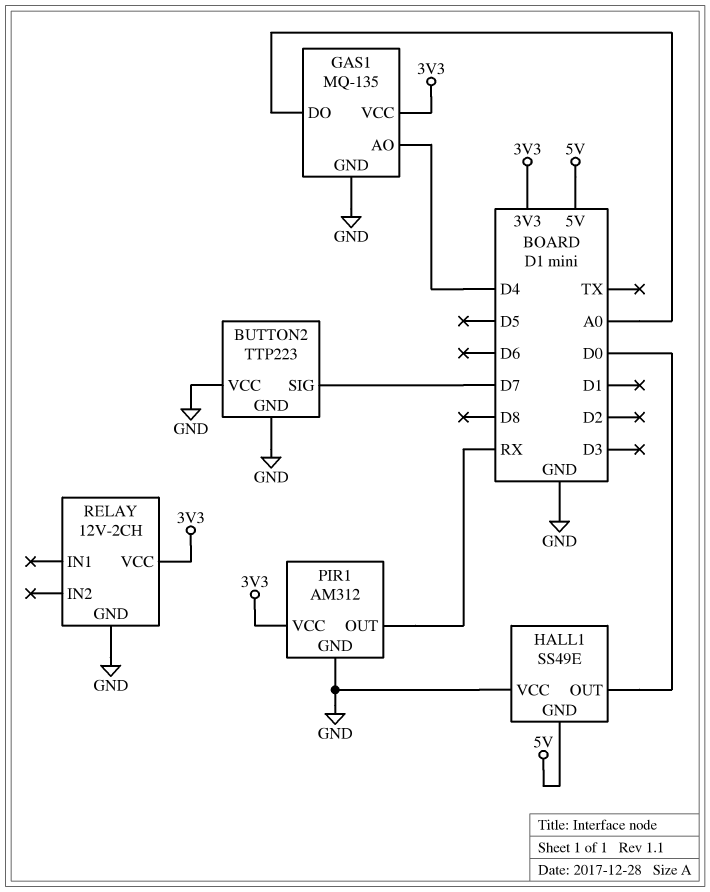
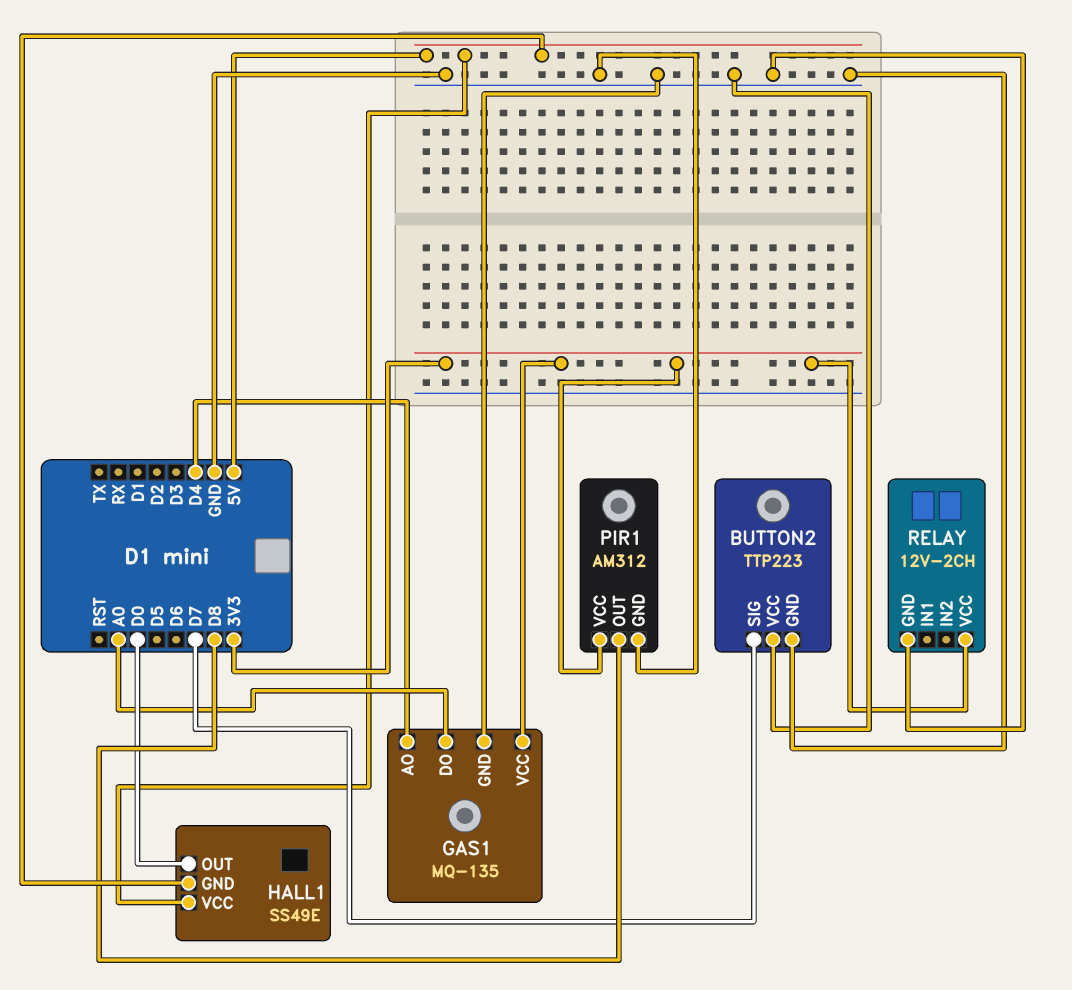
HALL1 pin VCC: GND -> 5V
PIR1 pin OUT: RX -> D8

